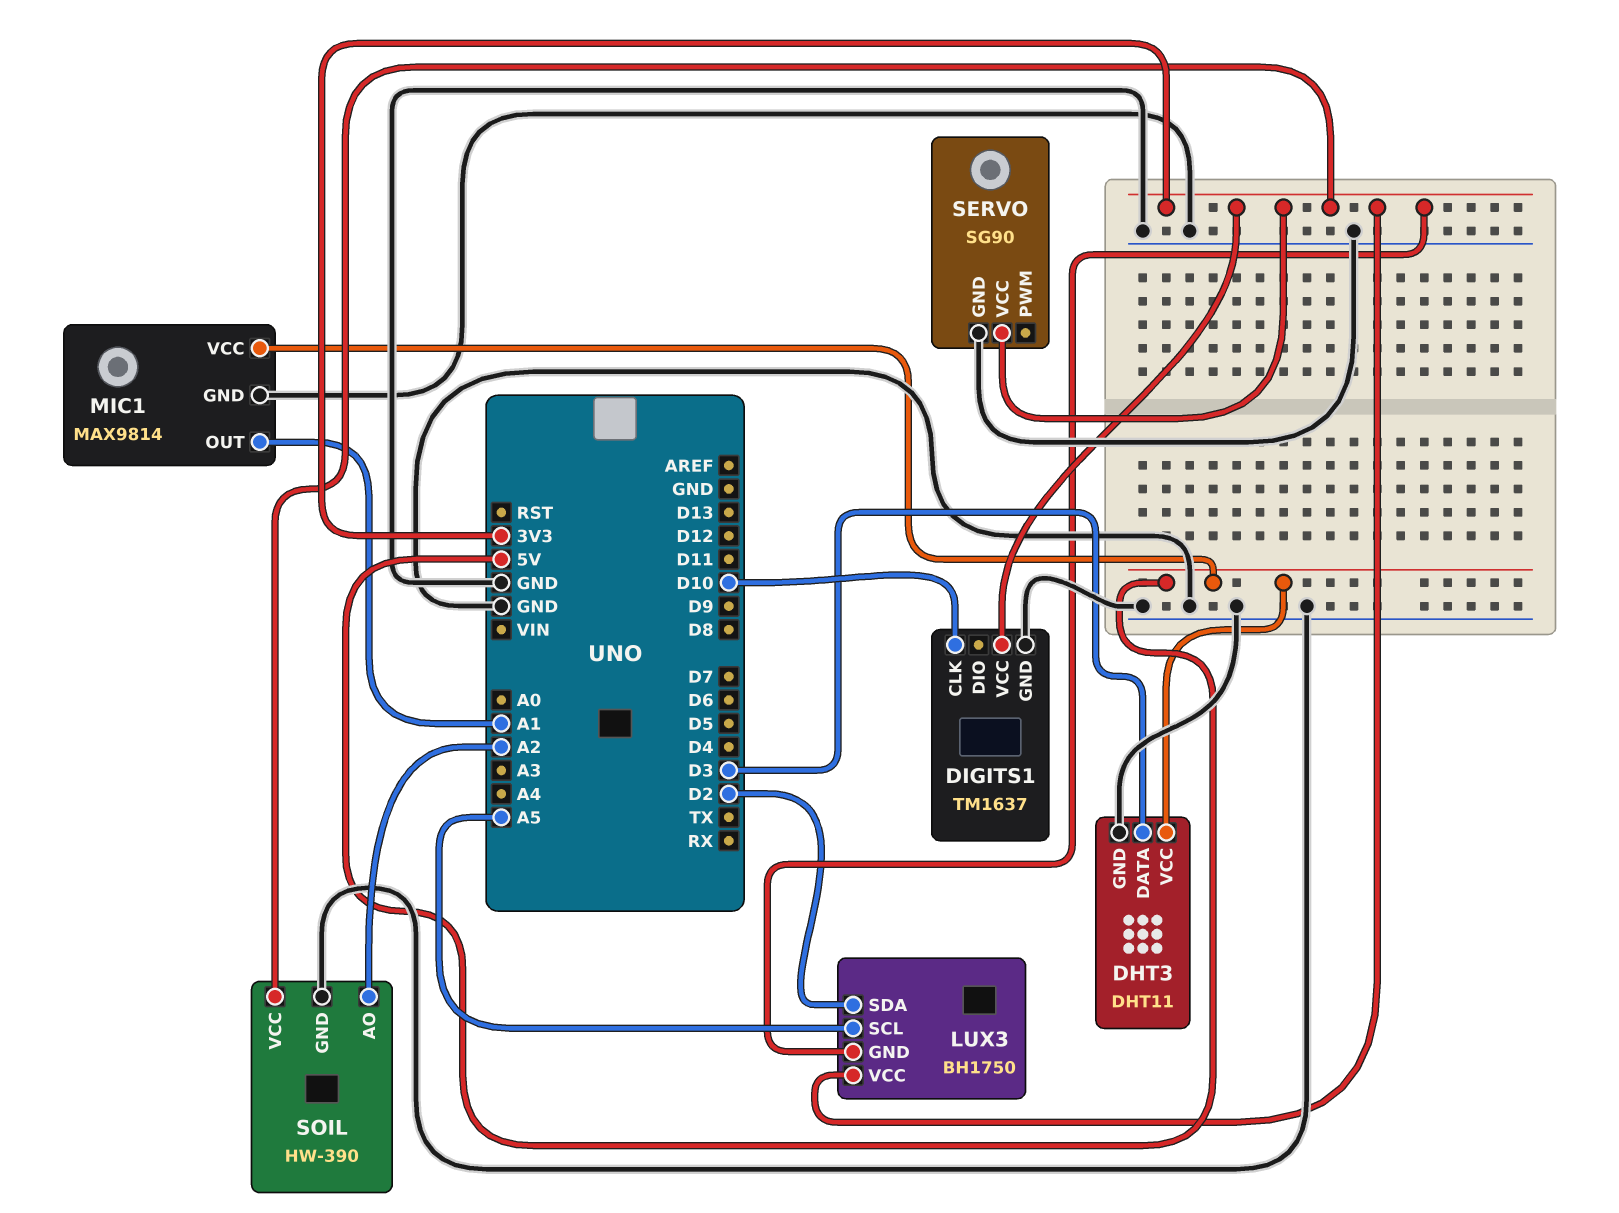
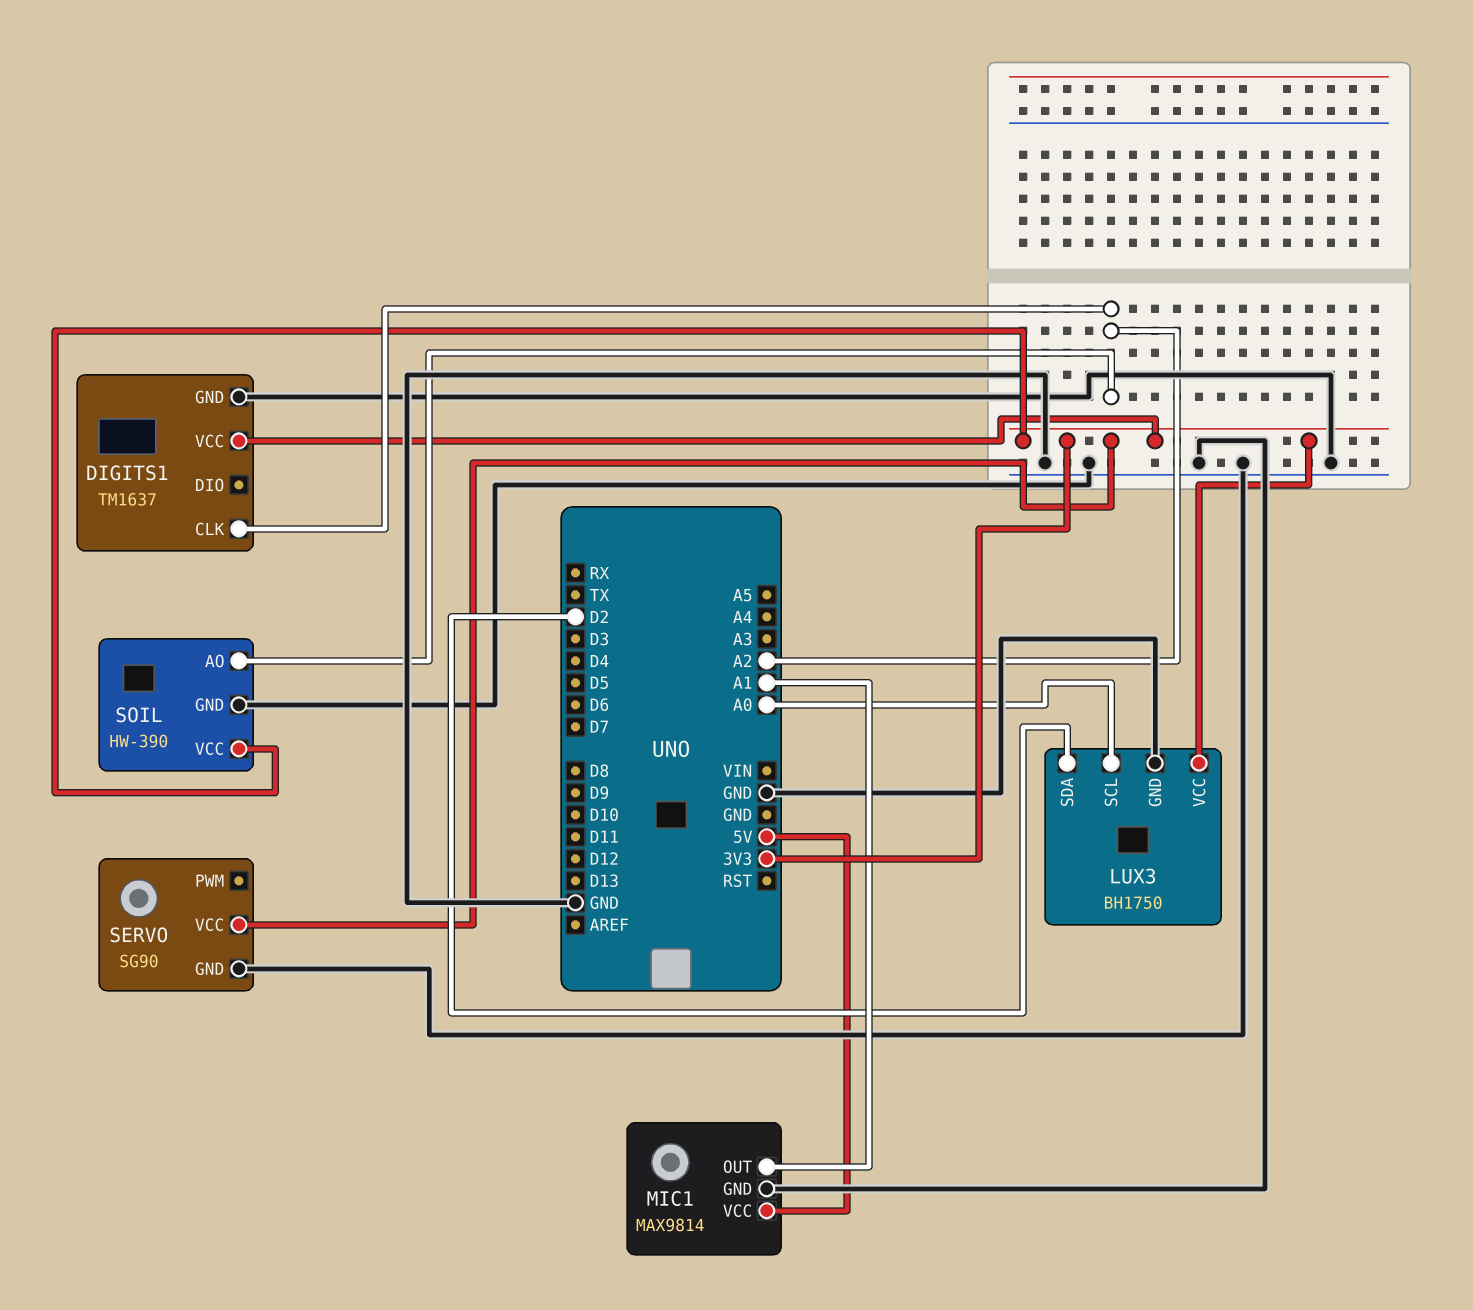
DHT3: DHT11 -> none
DHT3 pin DATA: D3 -> none
DHT3 pin GND: GND -> none
DHT3 pin VCC: 5V -> none
DIGITS1 pin CLK: D10 -> A2
LUX3 pin GND: 3V3 -> GND
LUX3 pin SCL: A5 -> A0

